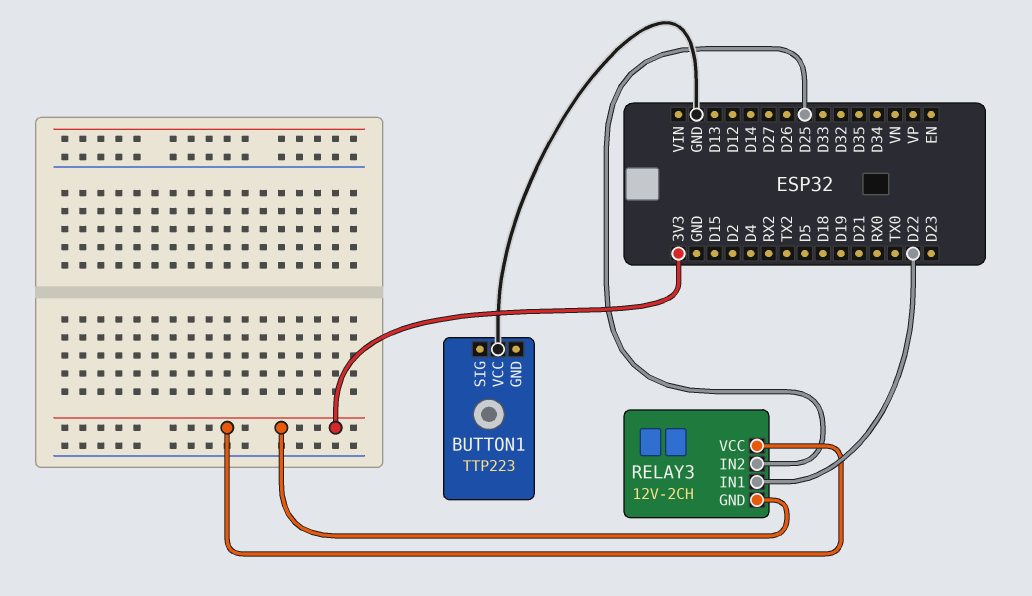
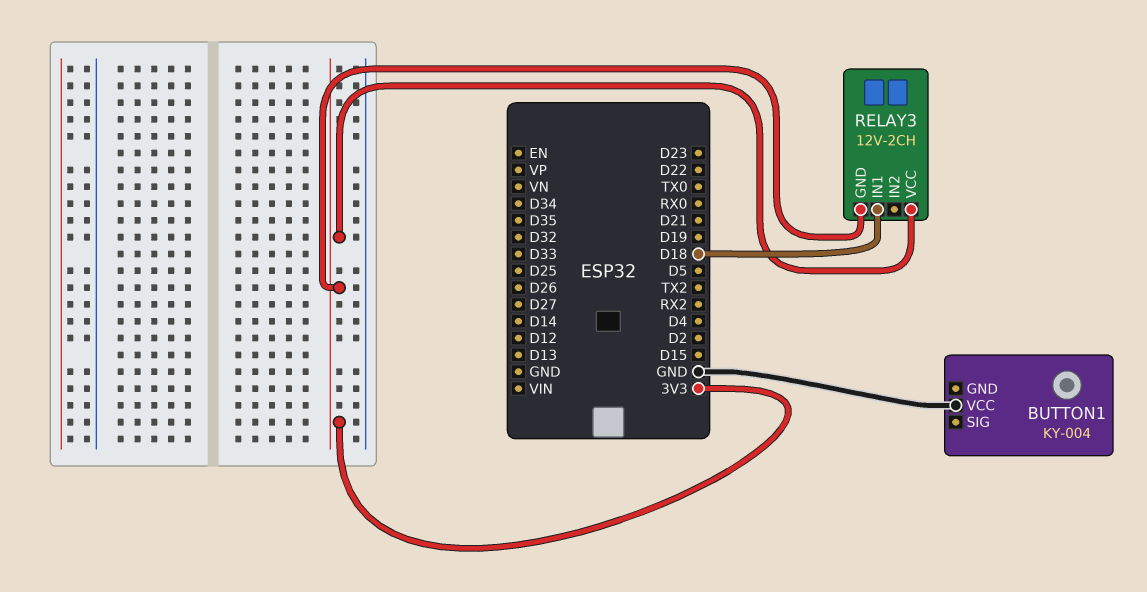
BUTTON1: TTP223 -> KY-004
RELAY3 pin IN1: D22 -> D18
RELAY3 pin IN2: D25 -> none

